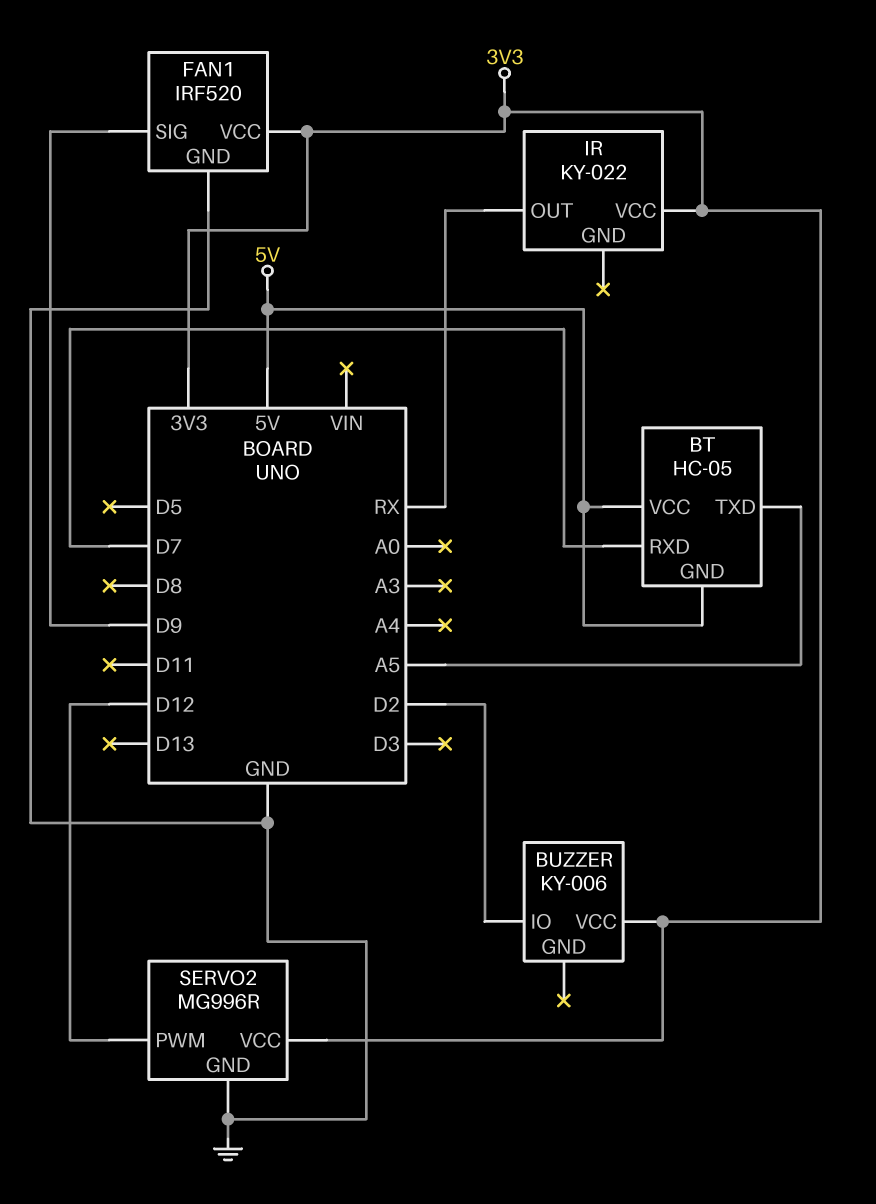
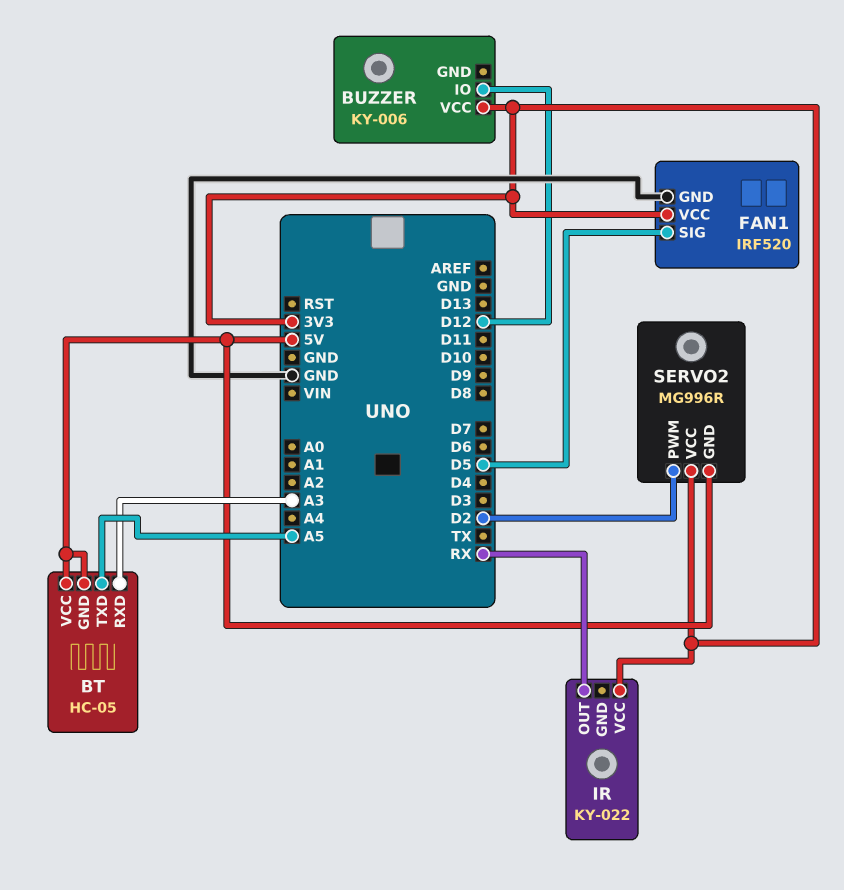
BT pin RXD: D7 -> A3
BUZZER pin IO: D2 -> D12
FAN1 pin SIG: D9 -> D5
SERVO2 pin GND: GND -> 5V
SERVO2 pin PWM: D12 -> D2

